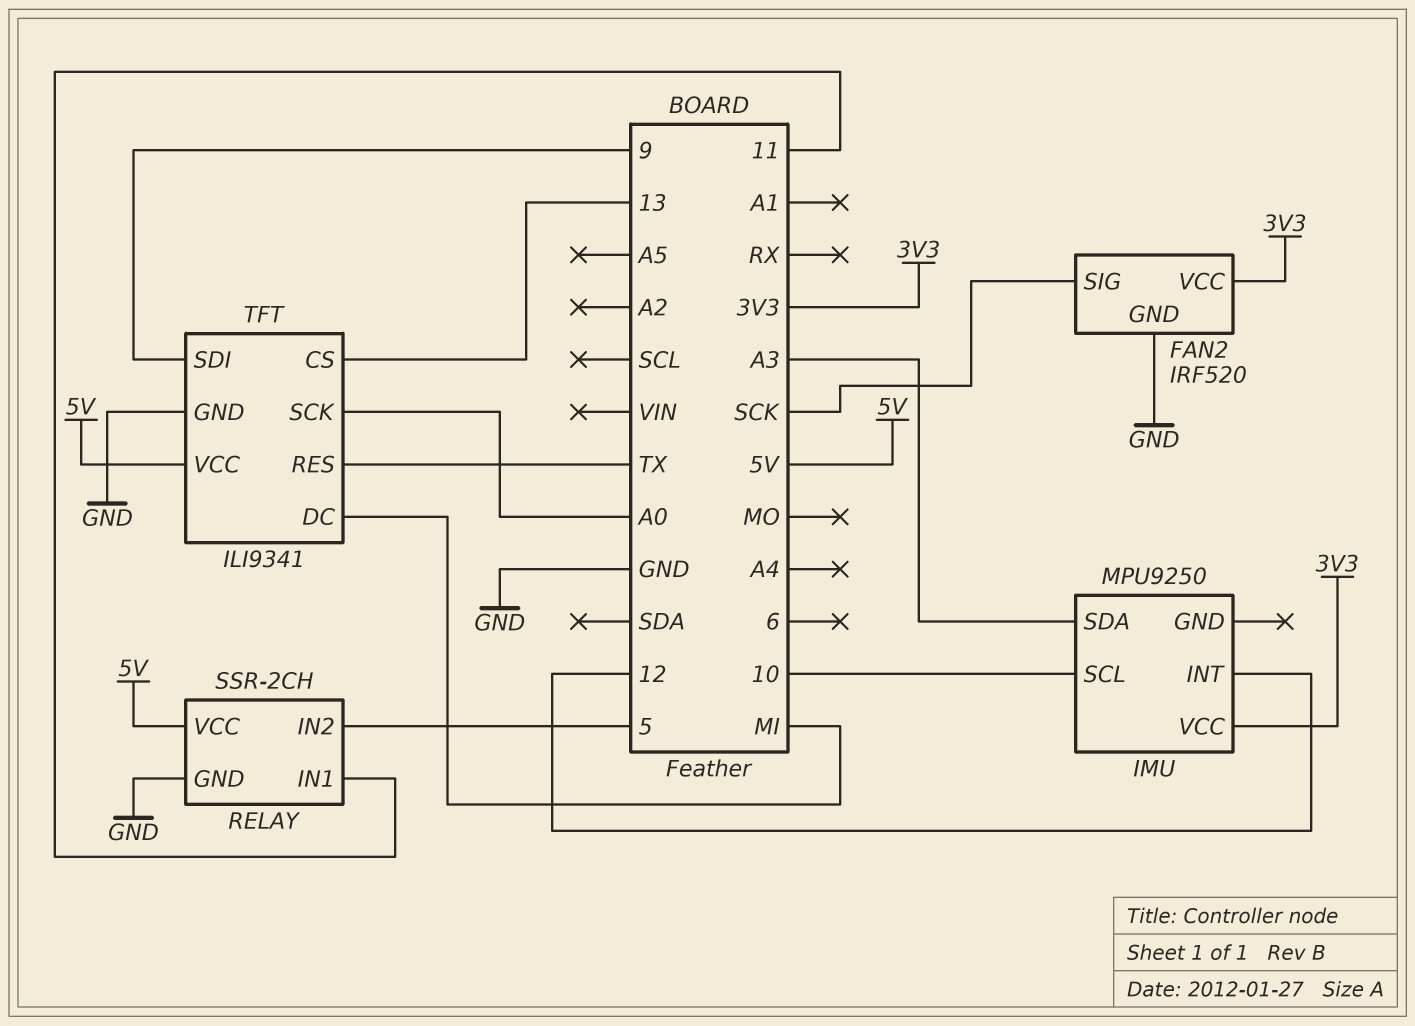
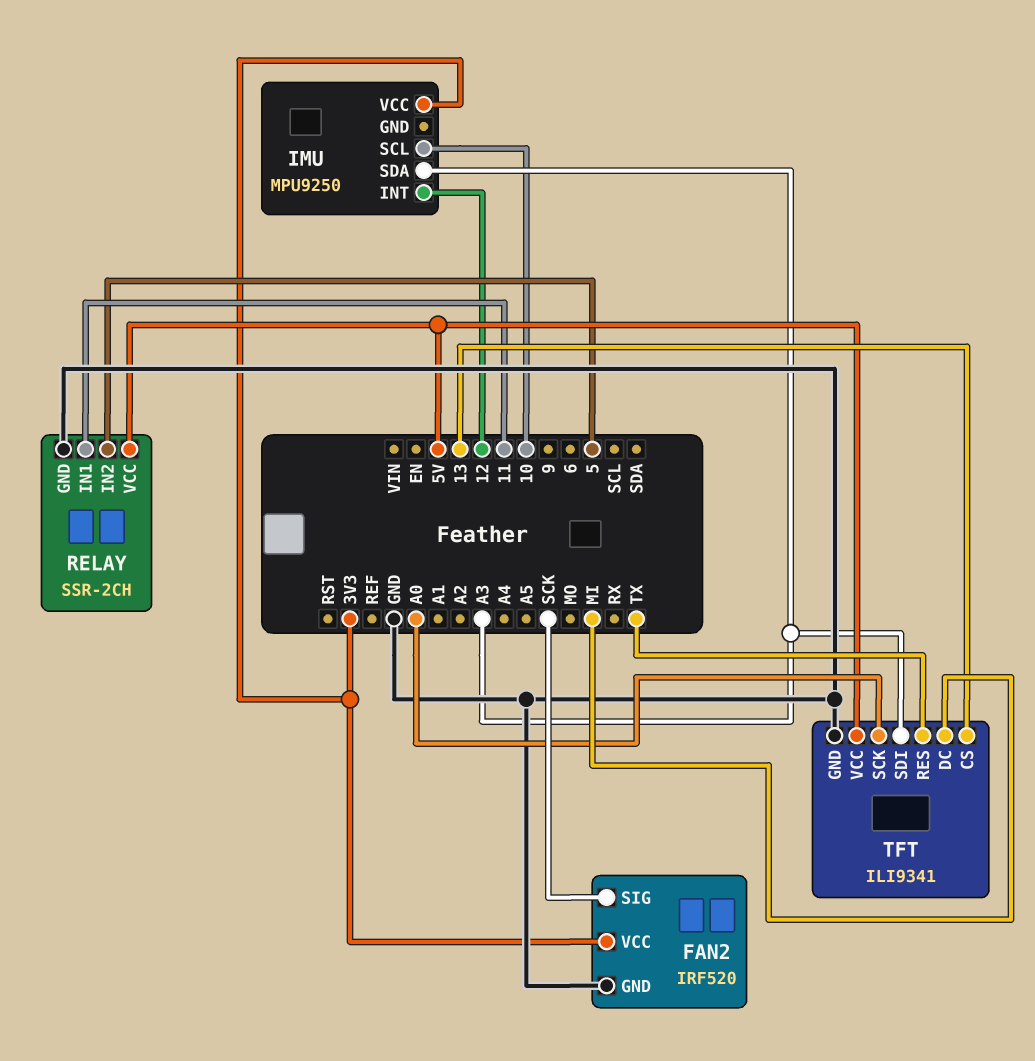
TFT pin SDI: 9 -> A3

